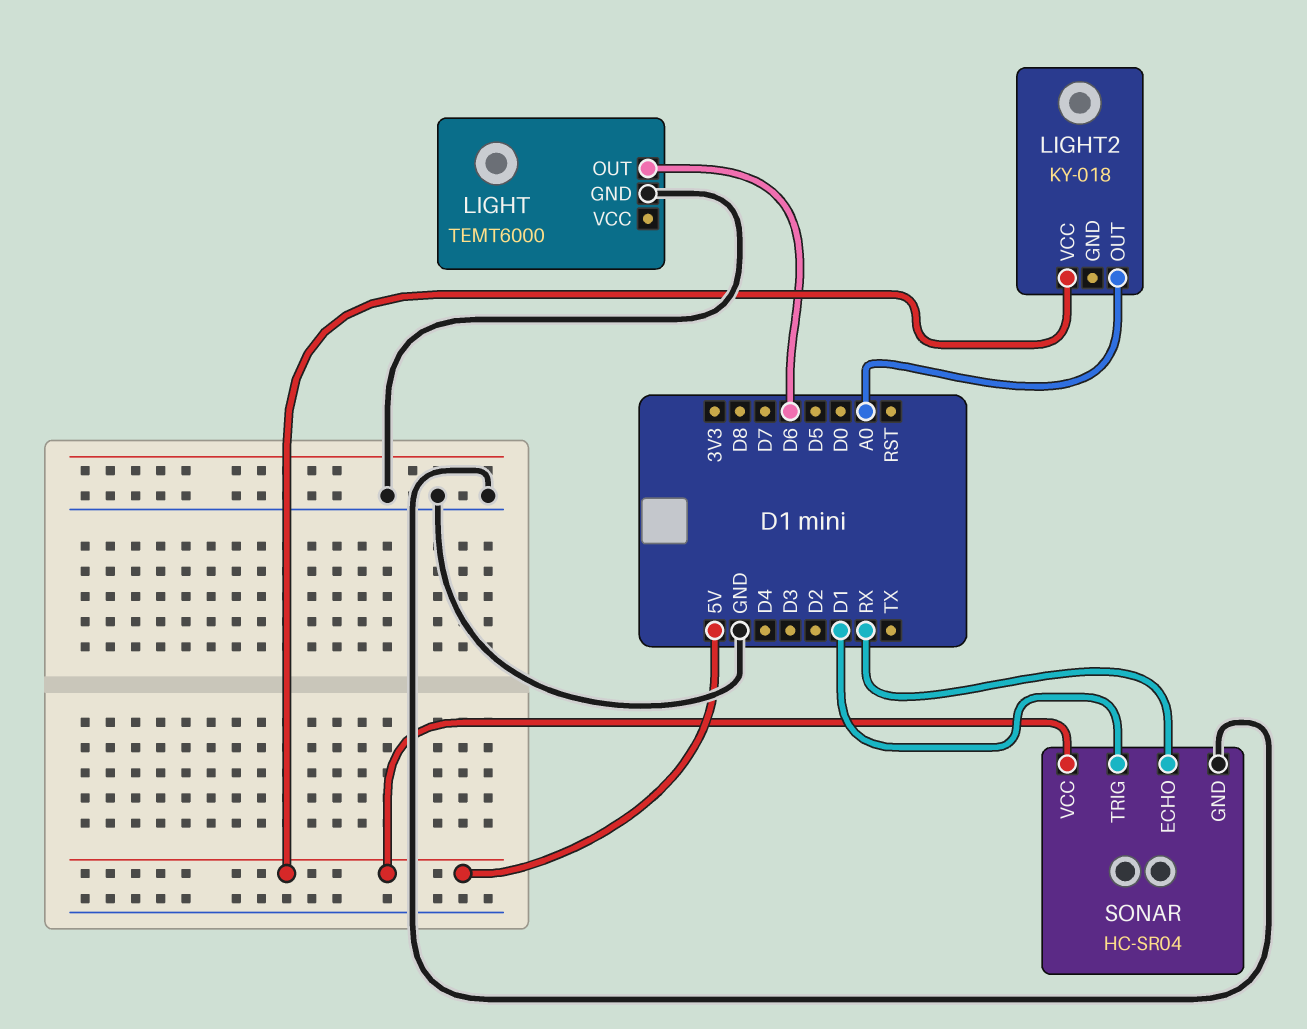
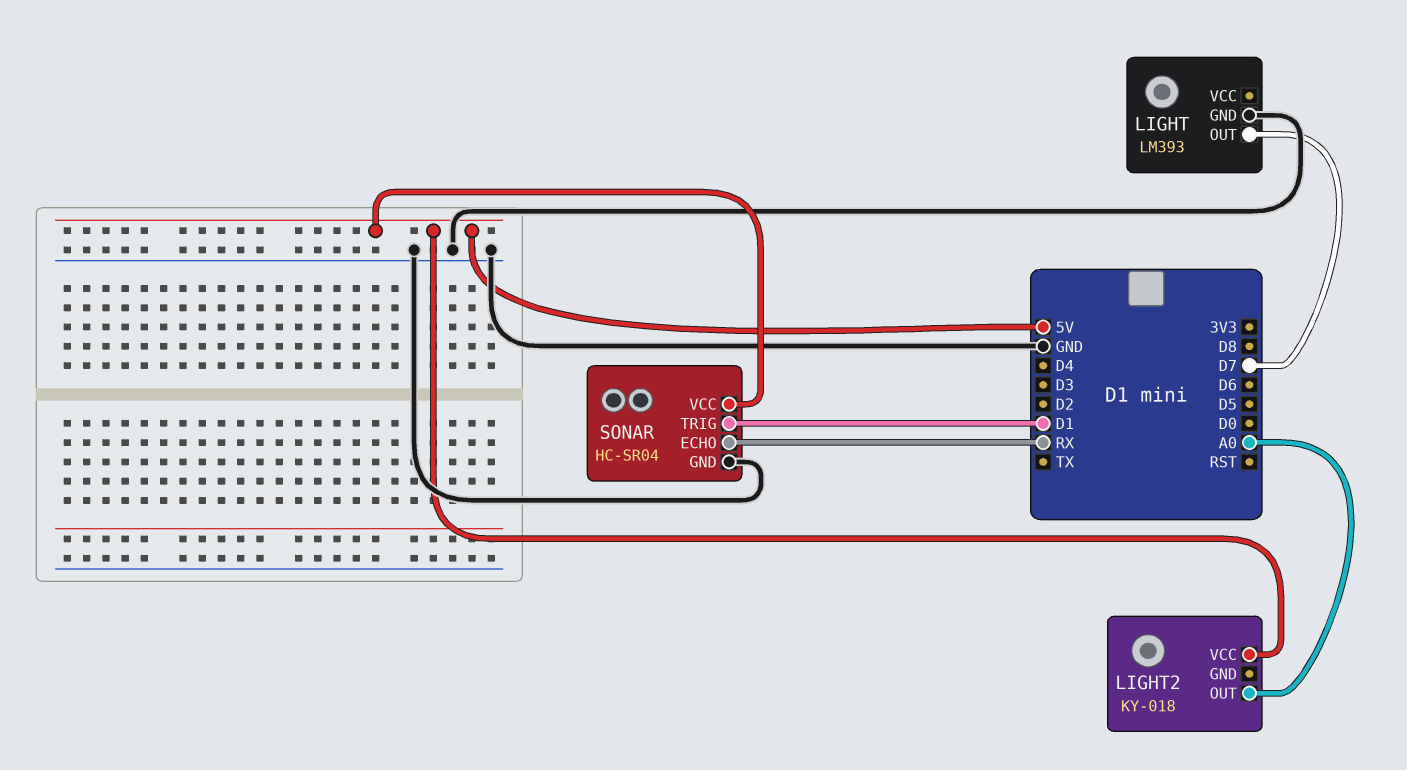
LIGHT: TEMT6000 -> LM393
LIGHT pin OUT: D6 -> D7

